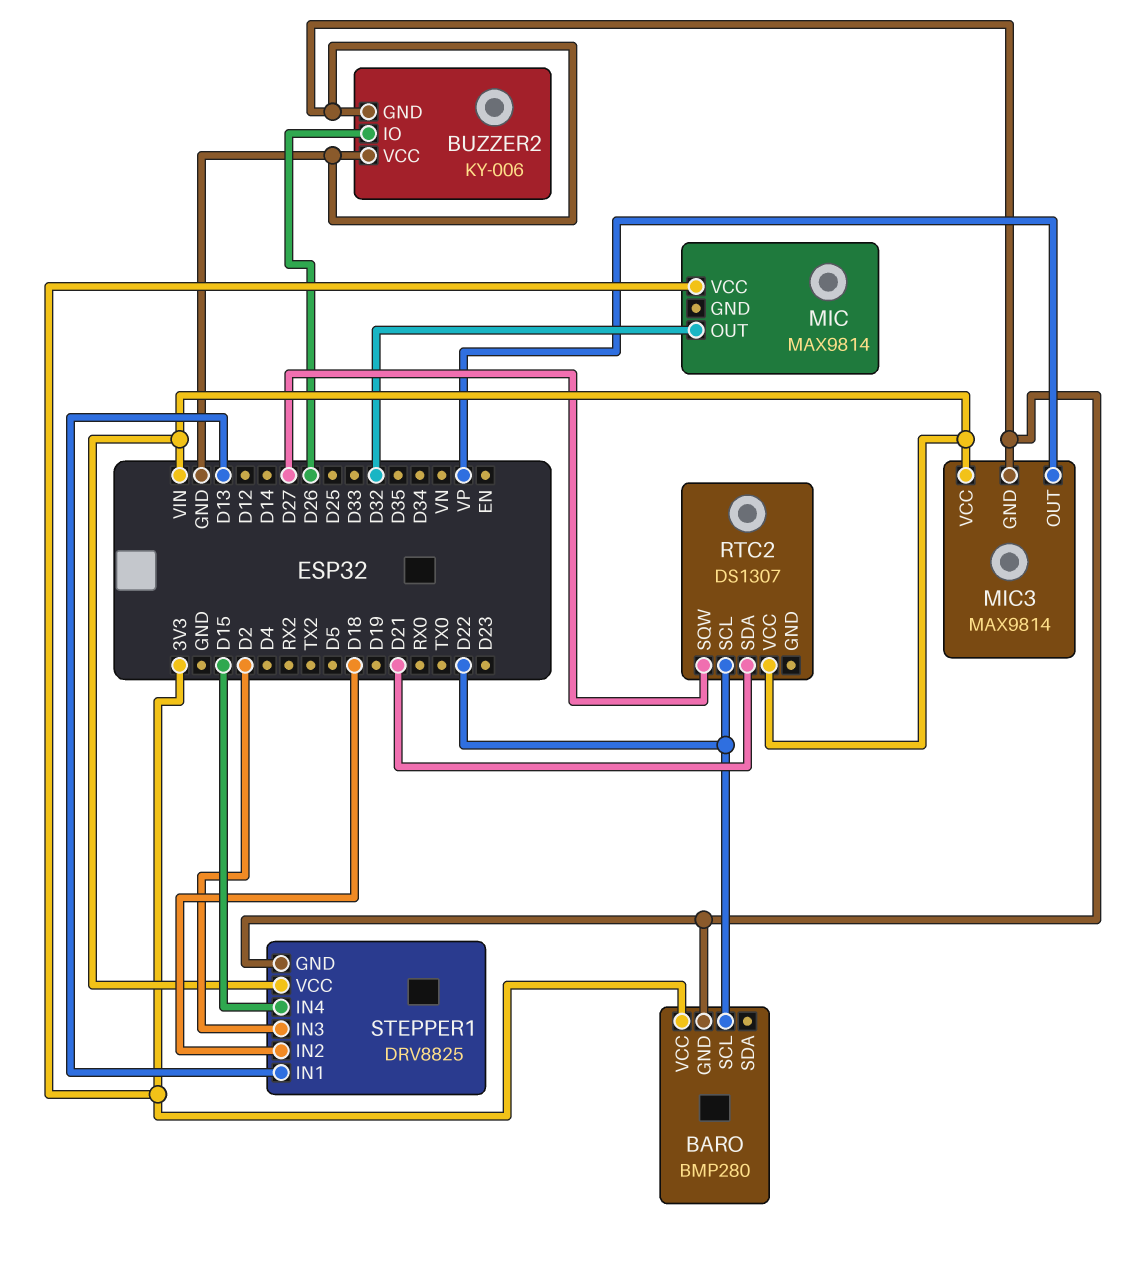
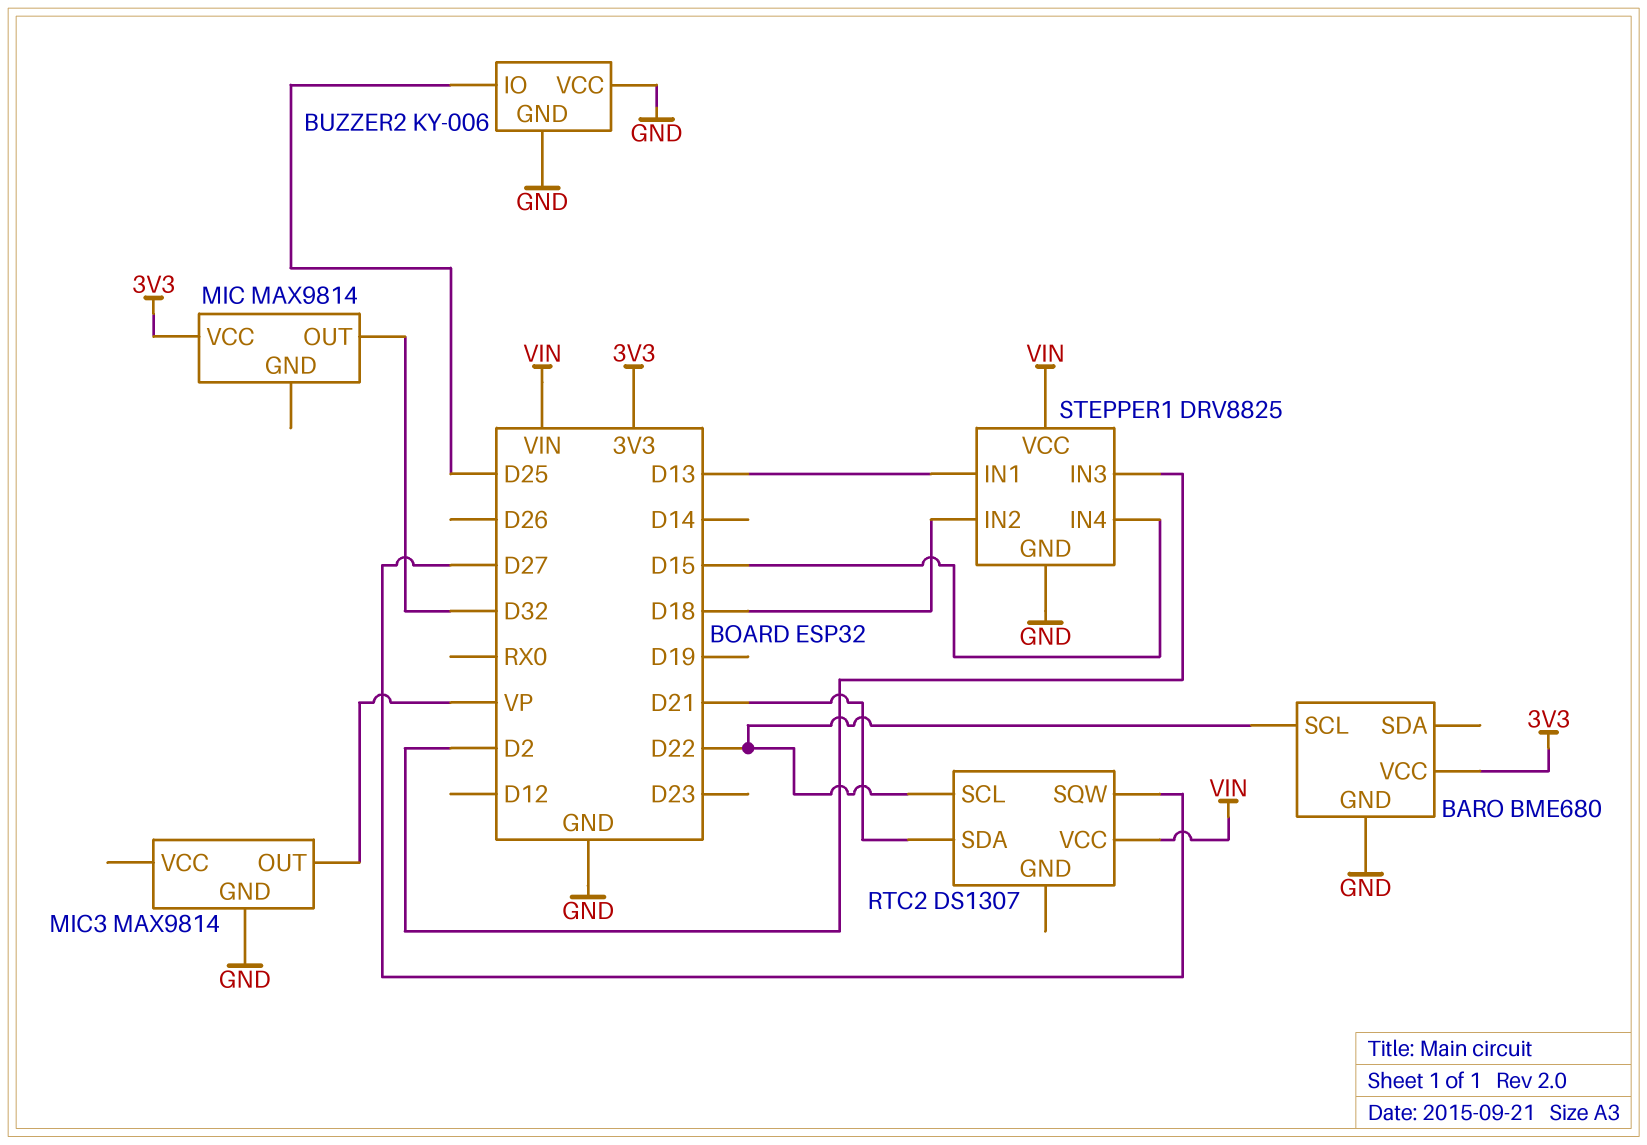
BARO: BMP280 -> BME680
BUZZER2 pin IO: D26 -> D25
MIC3 pin VCC: VIN -> none

